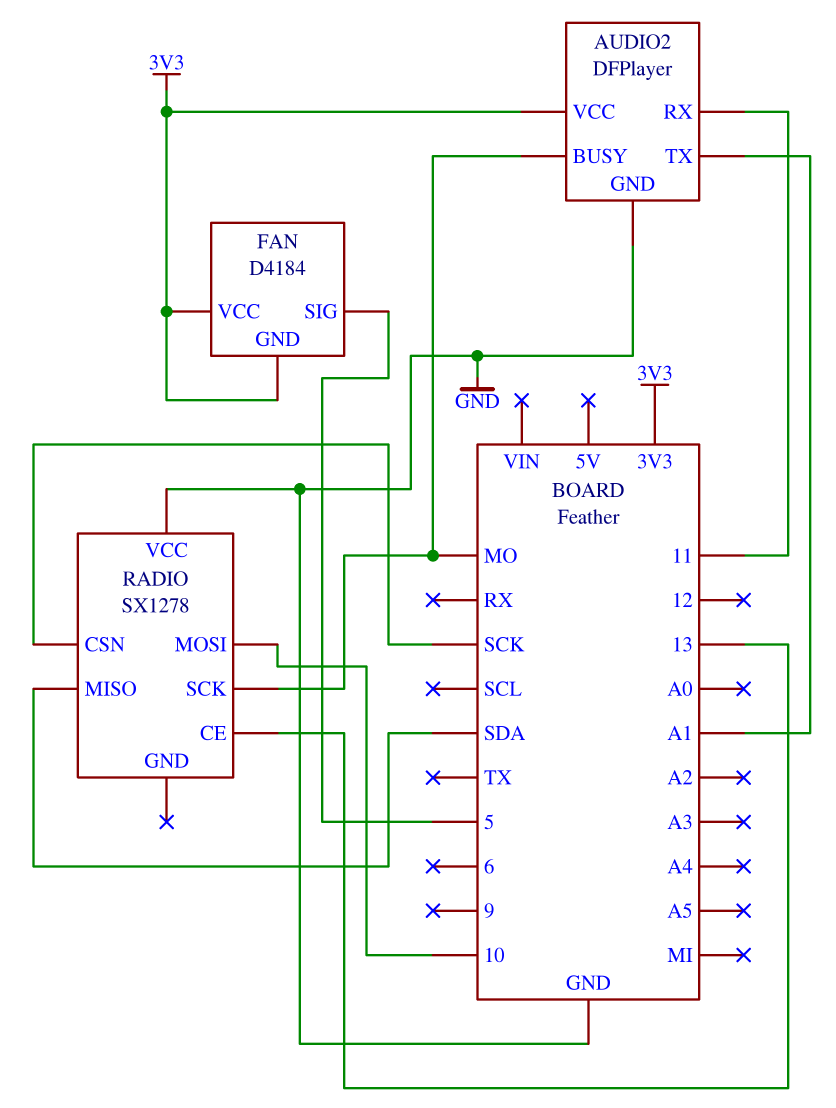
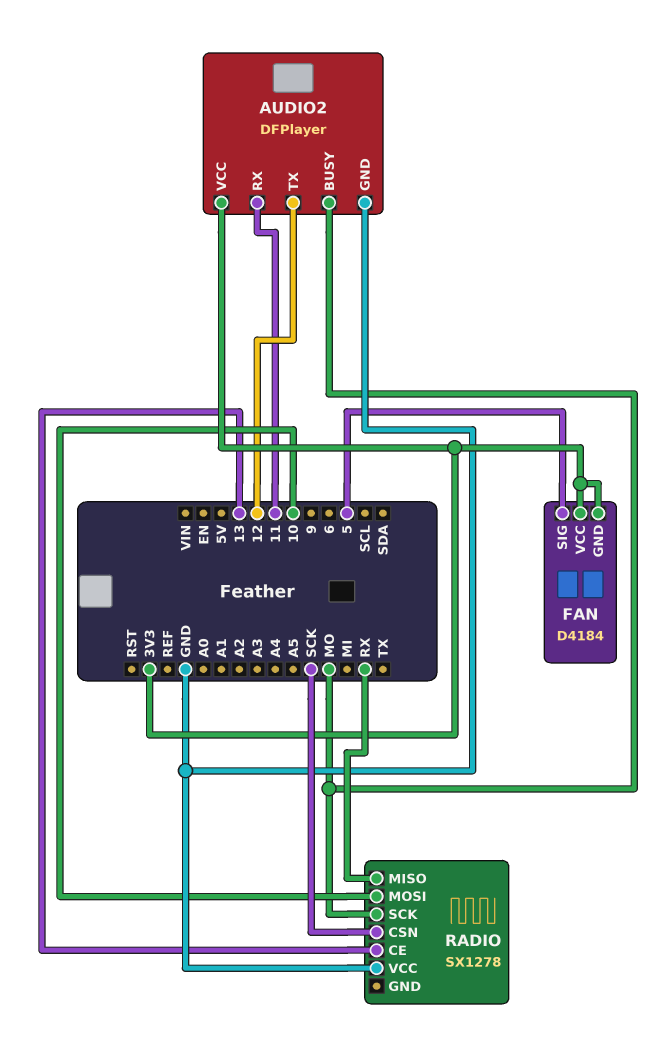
AUDIO2 pin TX: A1 -> 12
RADIO pin MISO: SDA -> RX

